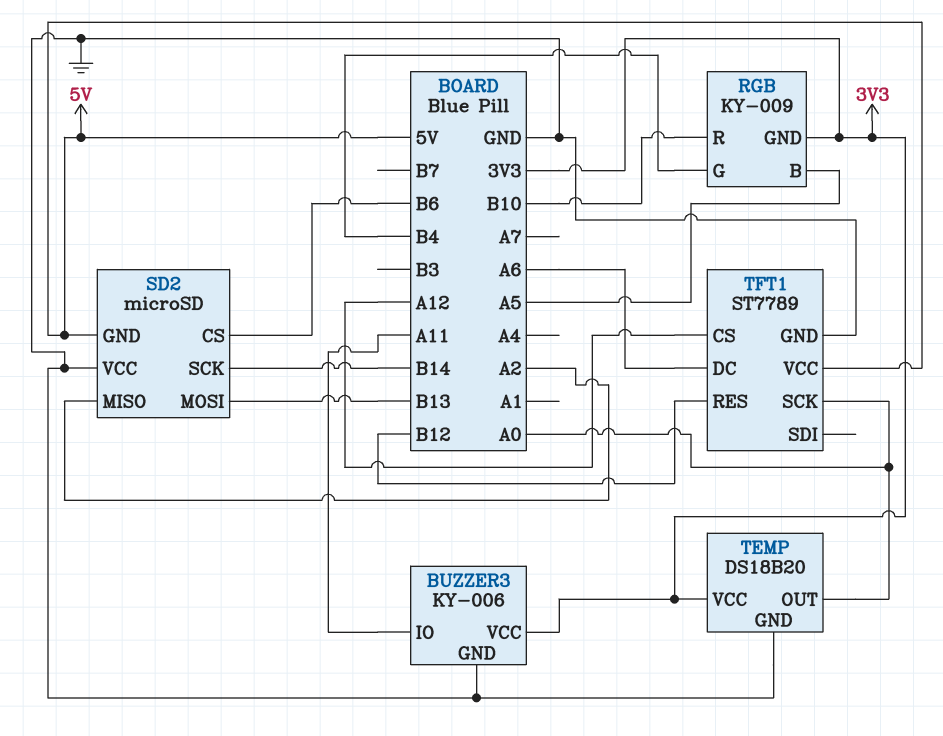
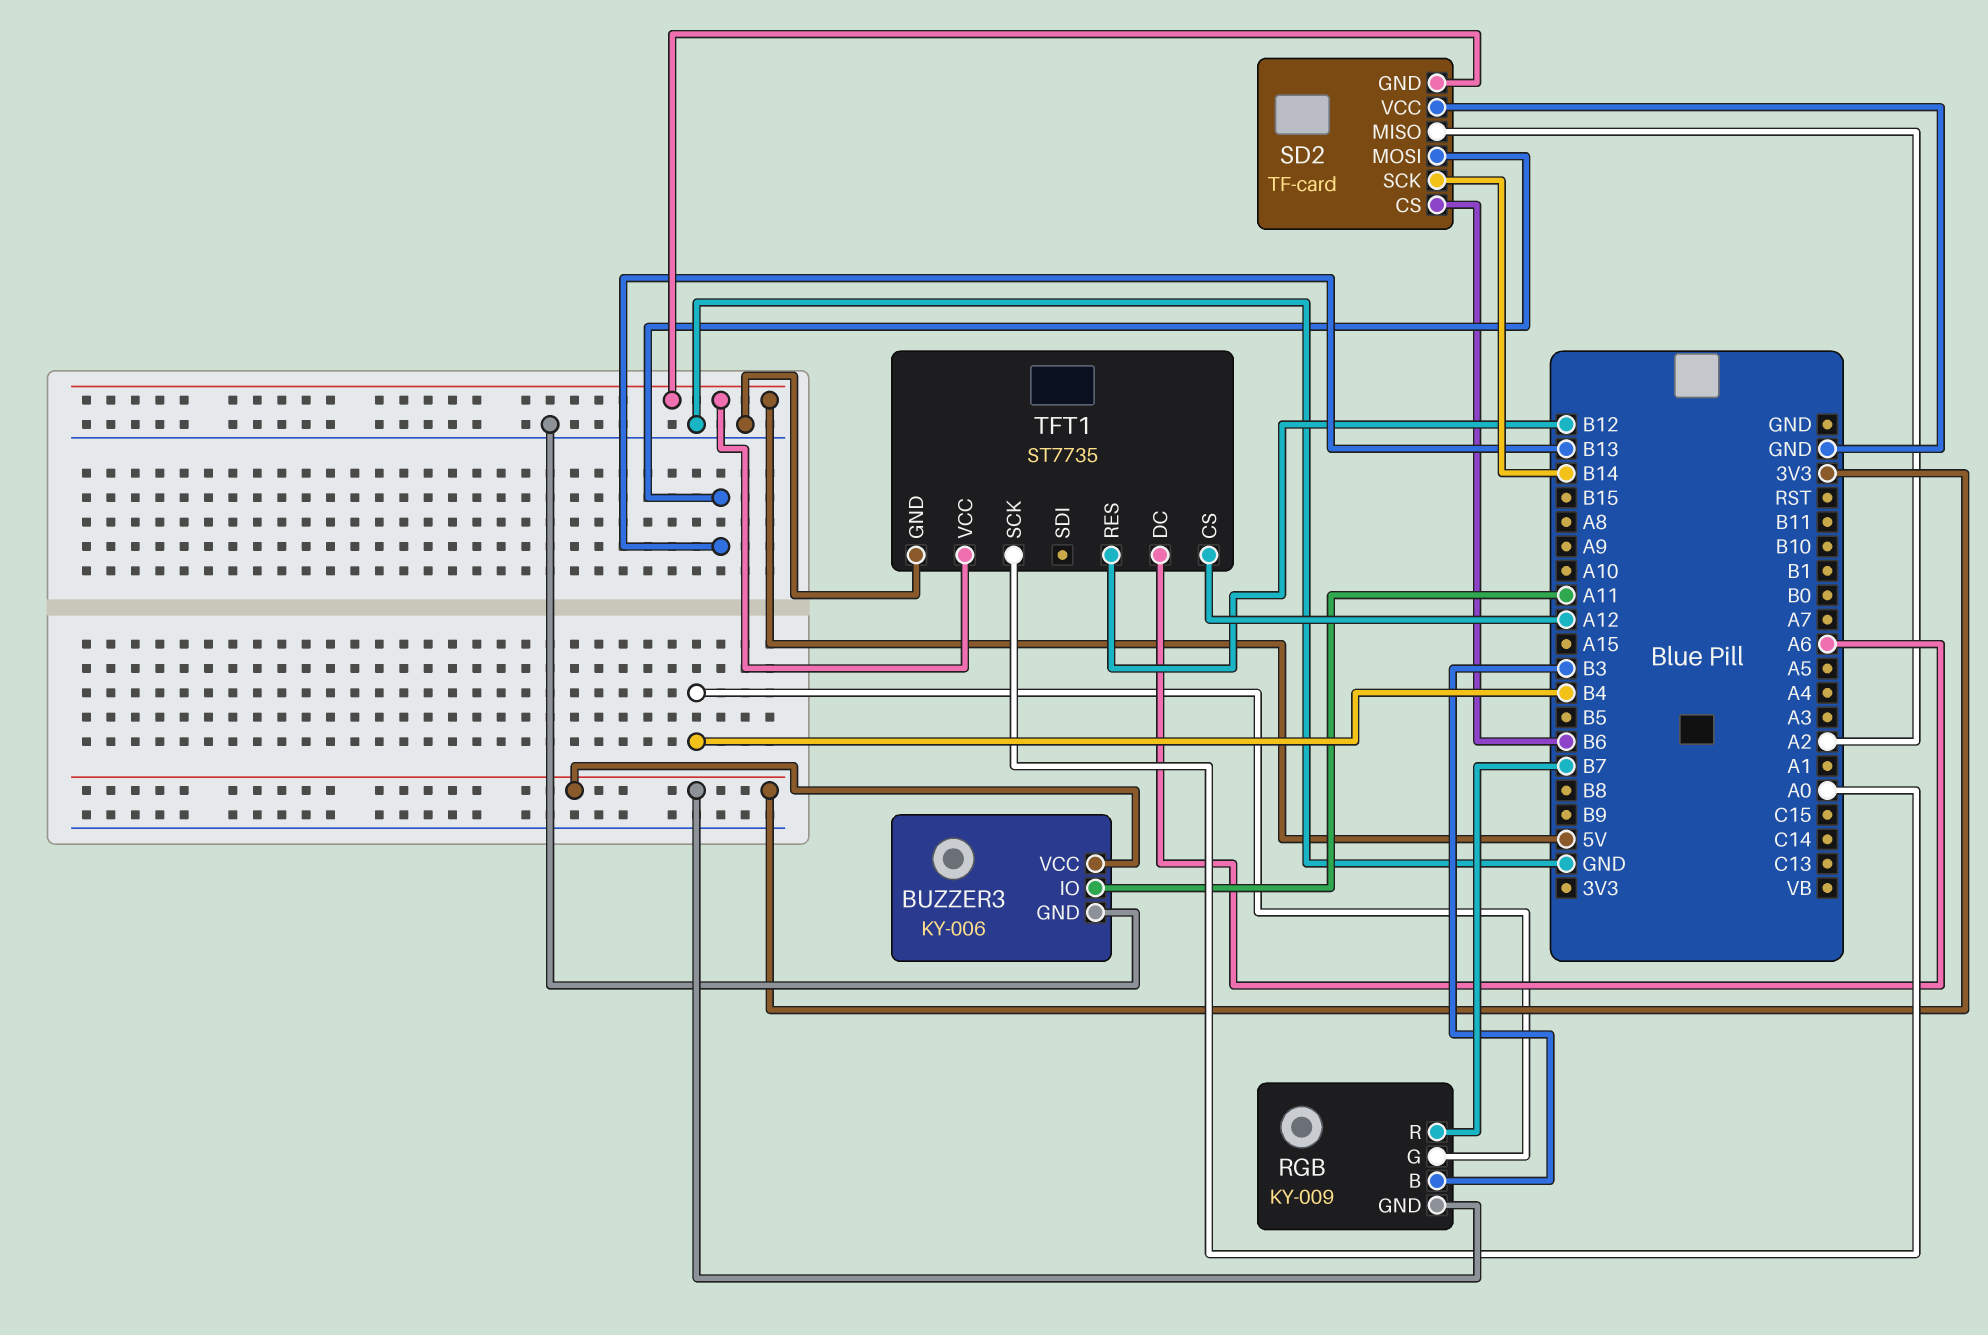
RGB pin B: A5 -> B3
RGB pin R: B10 -> B7
SD2: microSD -> TF-card
TEMP: DS18B20 -> none
TEMP pin GND: GND -> none
TEMP pin OUT: A0 -> none
TEMP pin VCC: 3V3 -> none
TFT1: ST7789 -> ST7735

